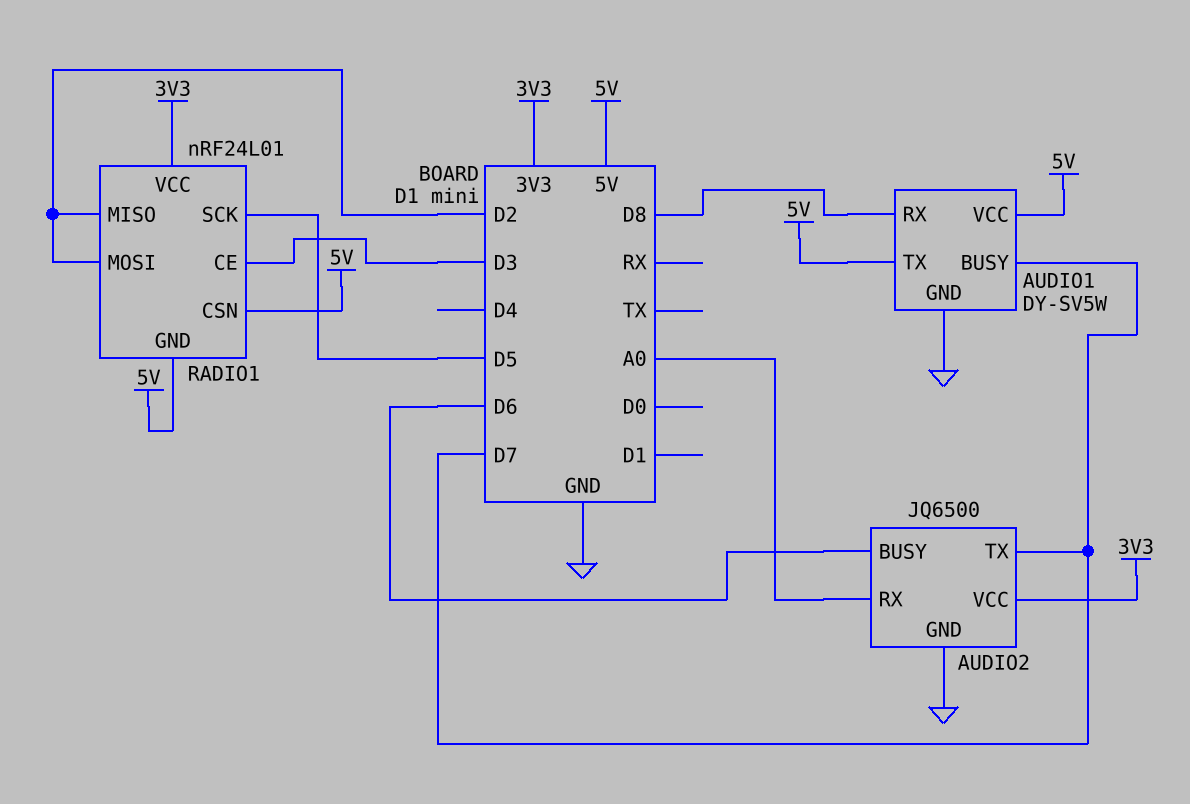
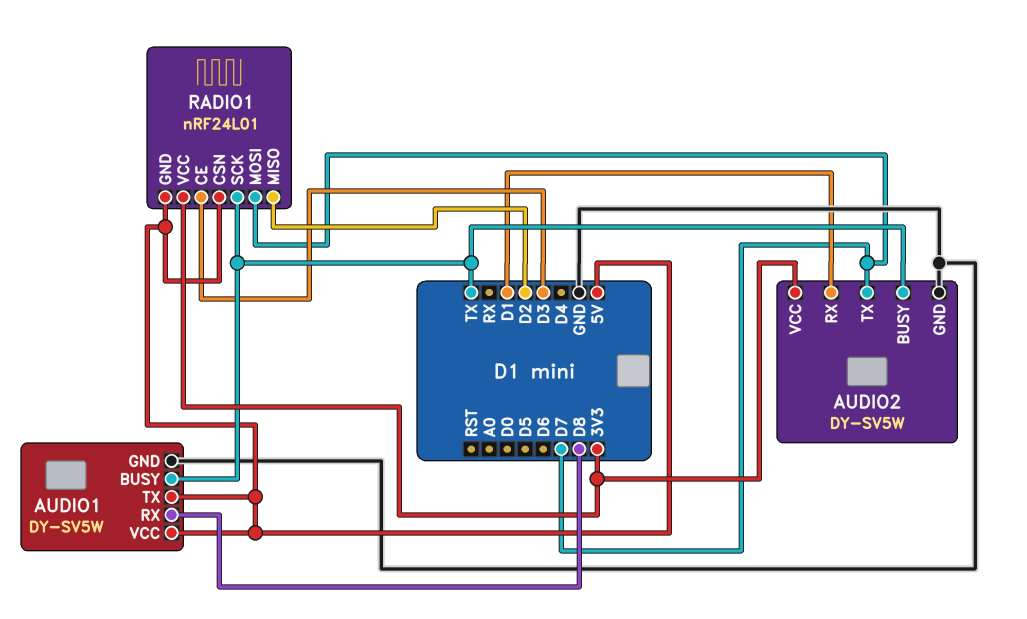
AUDIO1 pin BUSY: D7 -> TX
AUDIO2: JQ6500 -> DY-SV5W
AUDIO2 pin BUSY: D6 -> TX
AUDIO2 pin RX: A0 -> D1
RADIO1 pin MOSI: D2 -> D7
RADIO1 pin SCK: D5 -> TX

